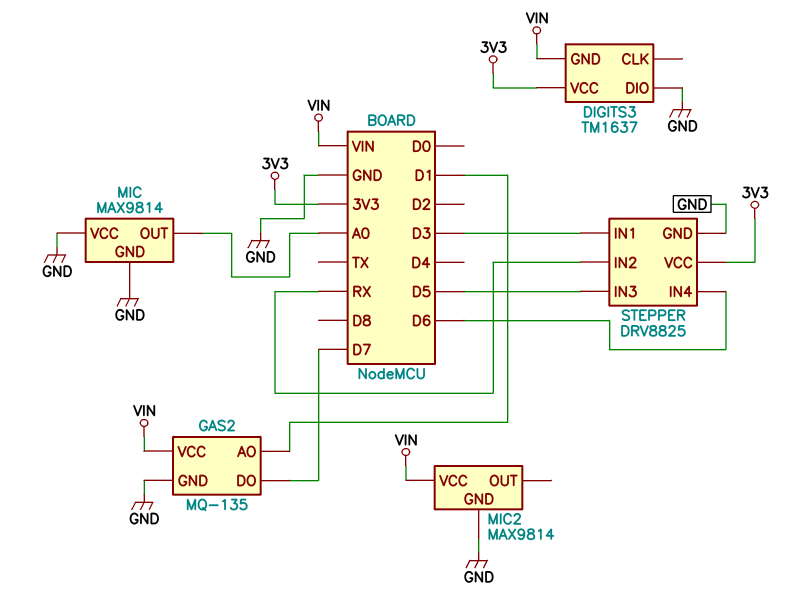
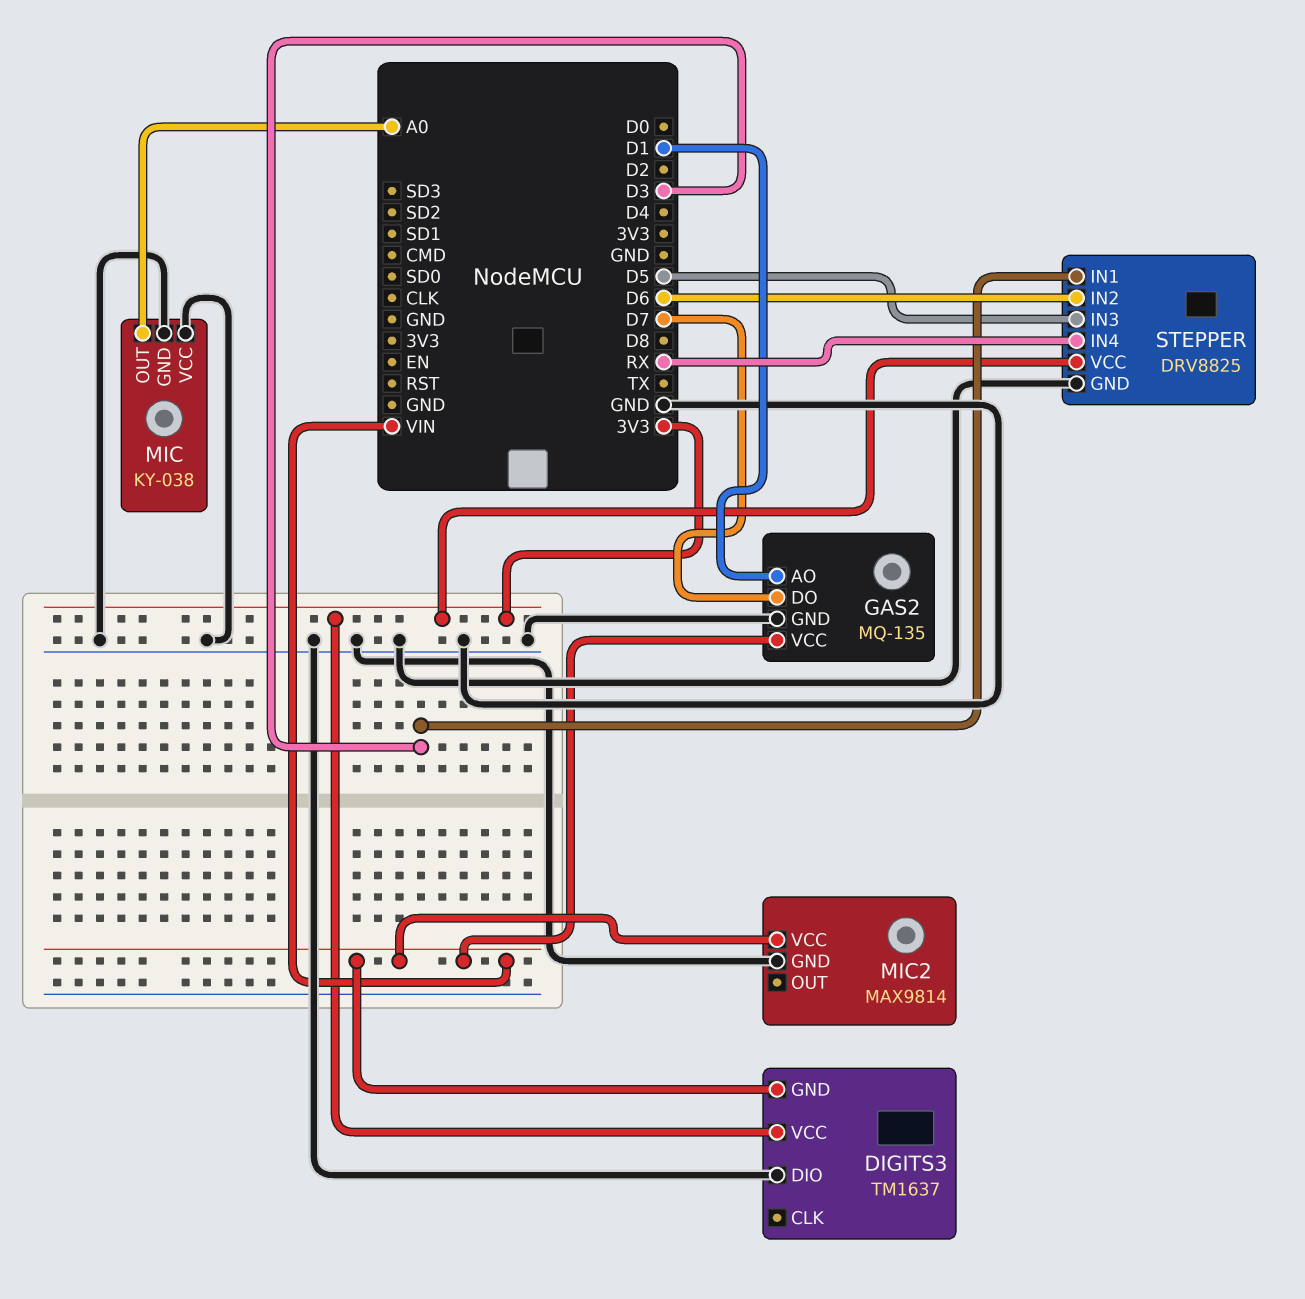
MIC: MAX9814 -> KY-038
STEPPER pin IN2: RX -> D6
STEPPER pin IN4: D6 -> RX

